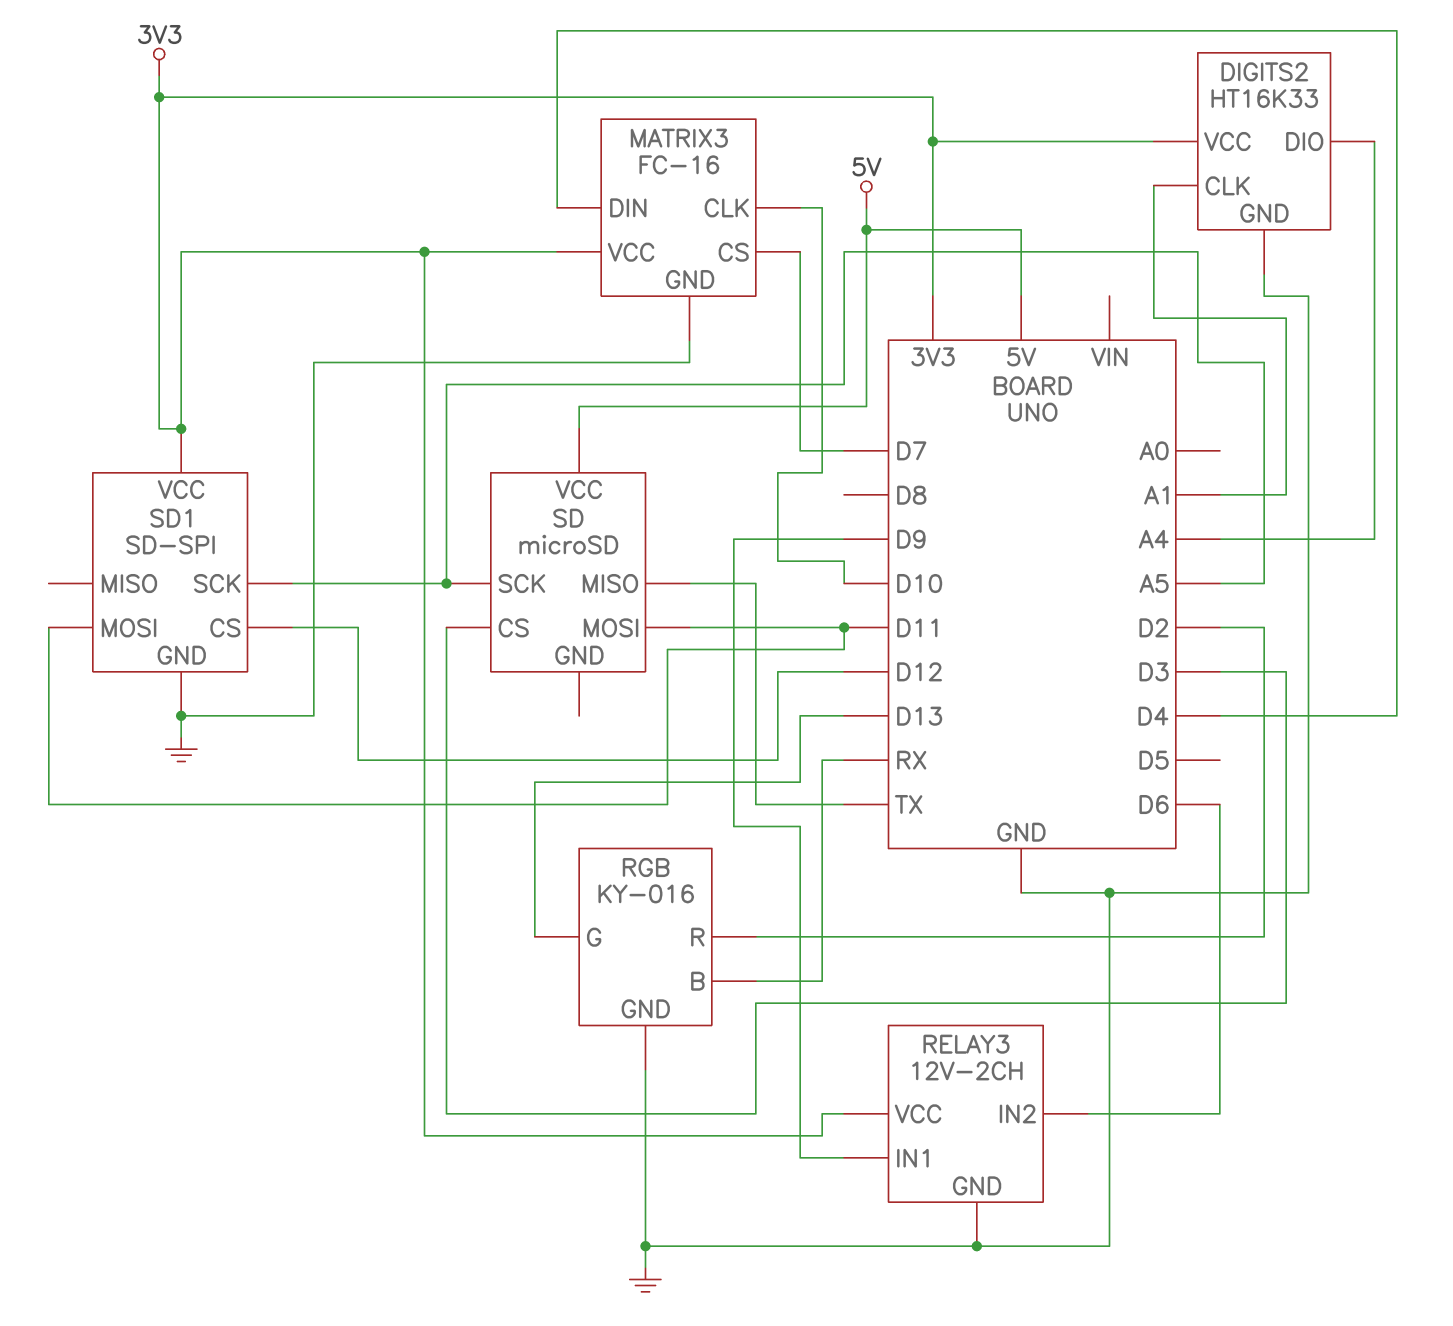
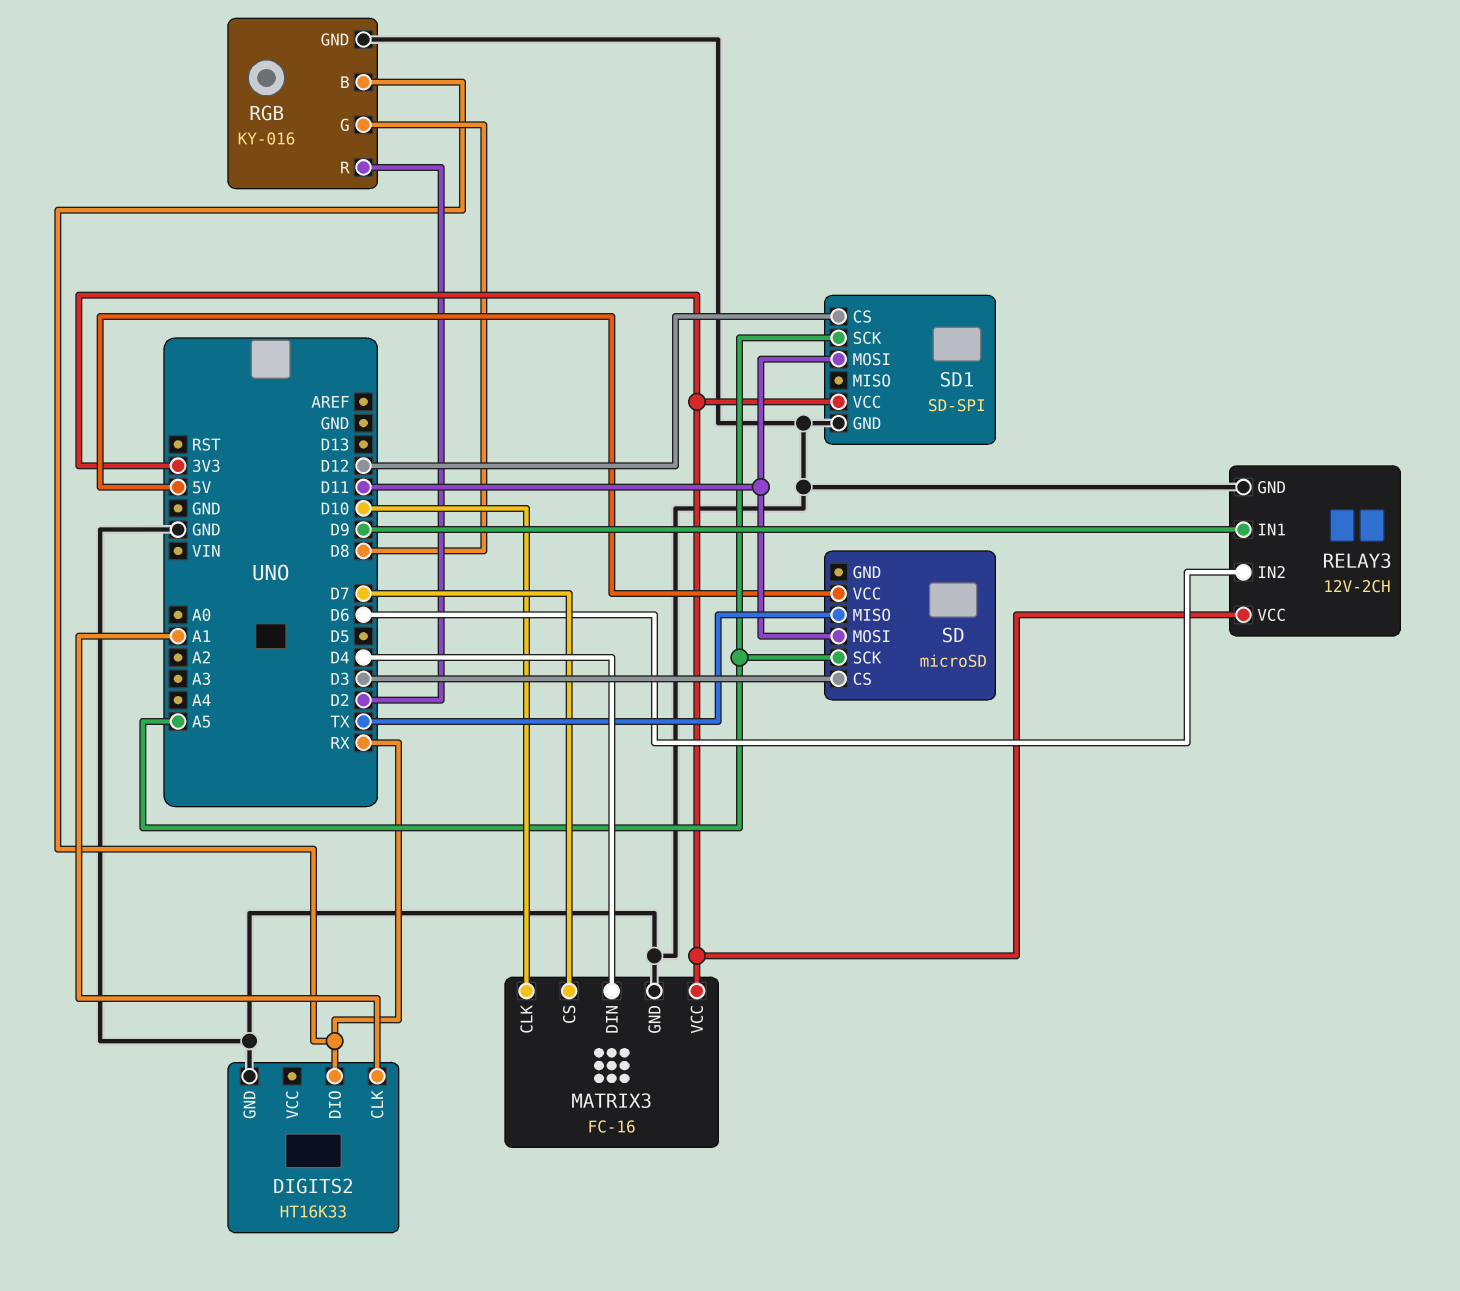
DIGITS2 pin DIO: A4 -> RX
DIGITS2 pin VCC: 3V3 -> none
RGB pin G: D13 -> D8

